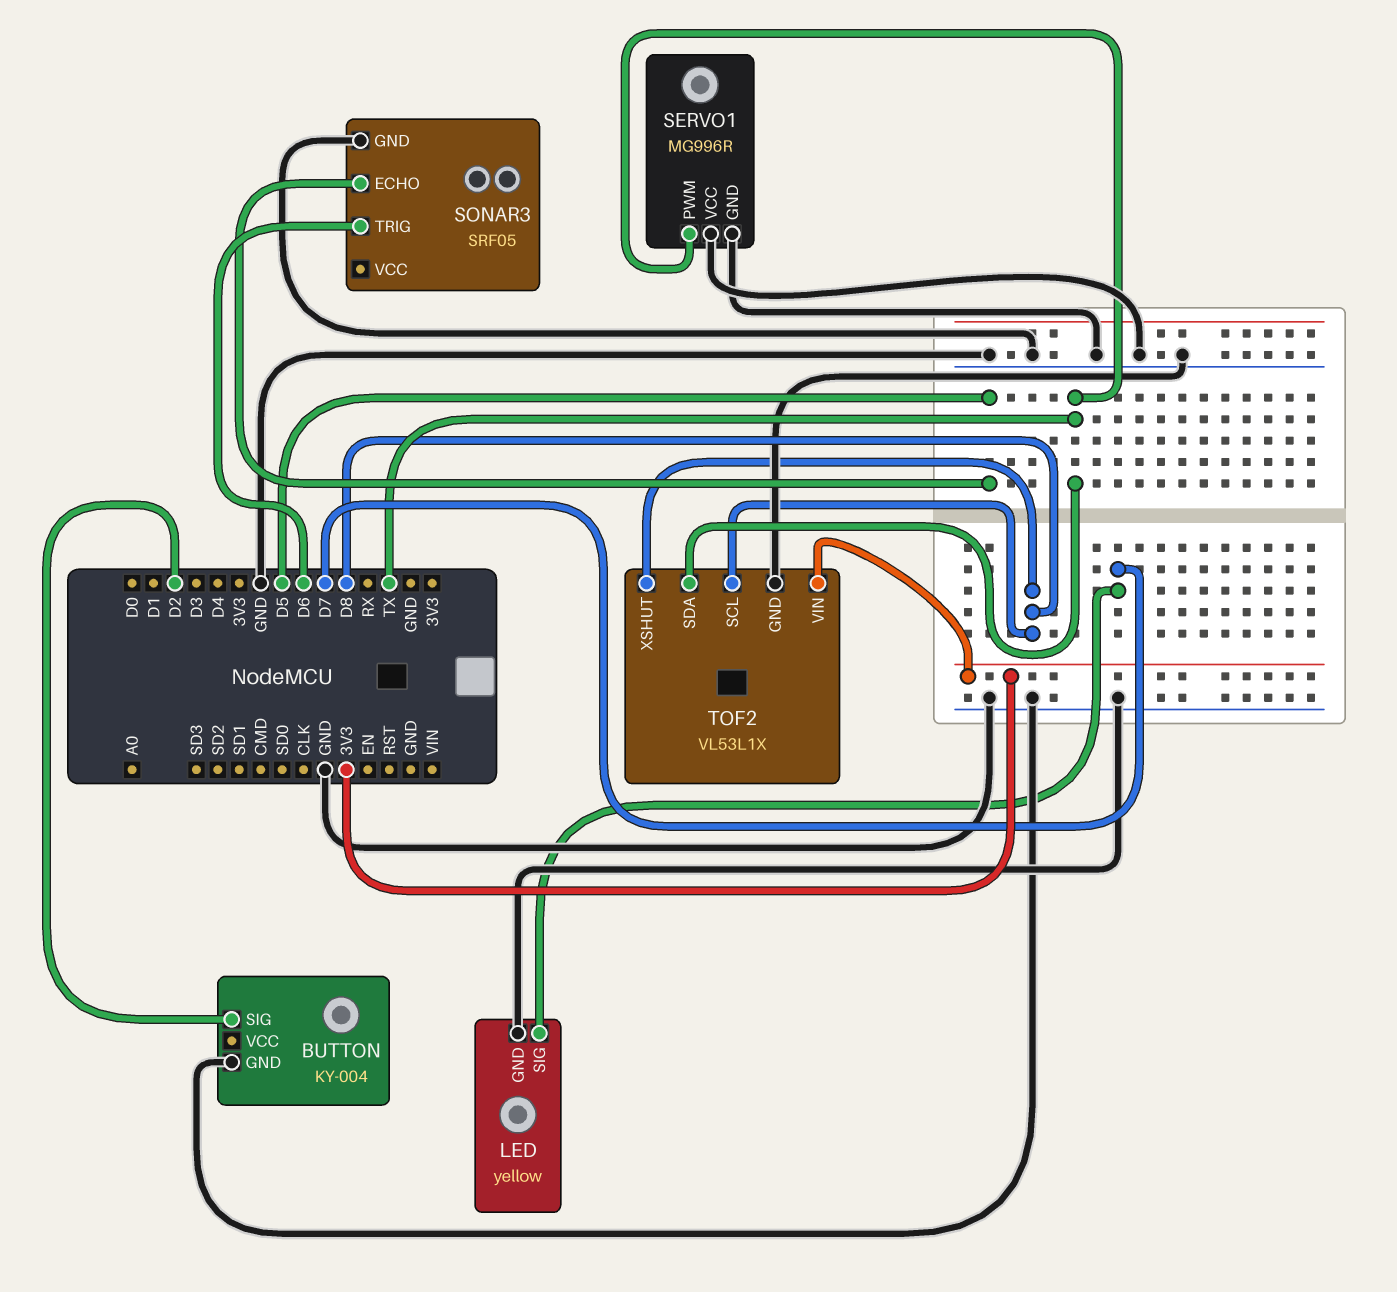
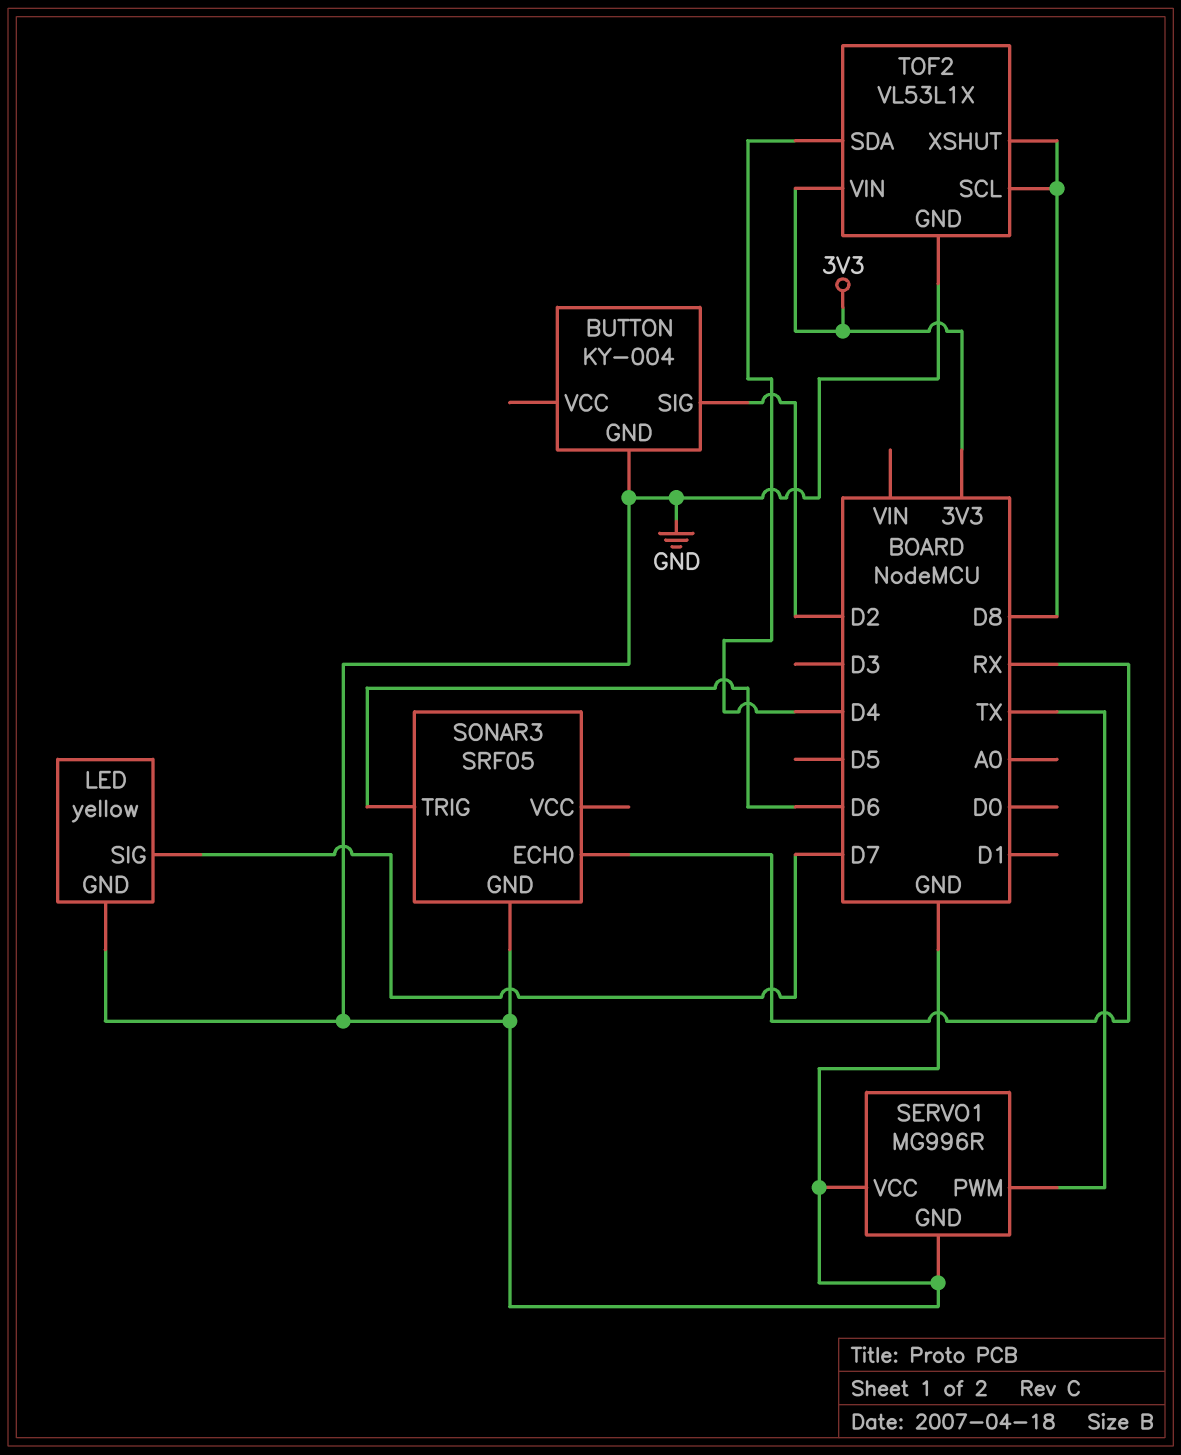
SONAR3 pin ECHO: D5 -> RX
TOF2 pin SDA: TX -> D4

